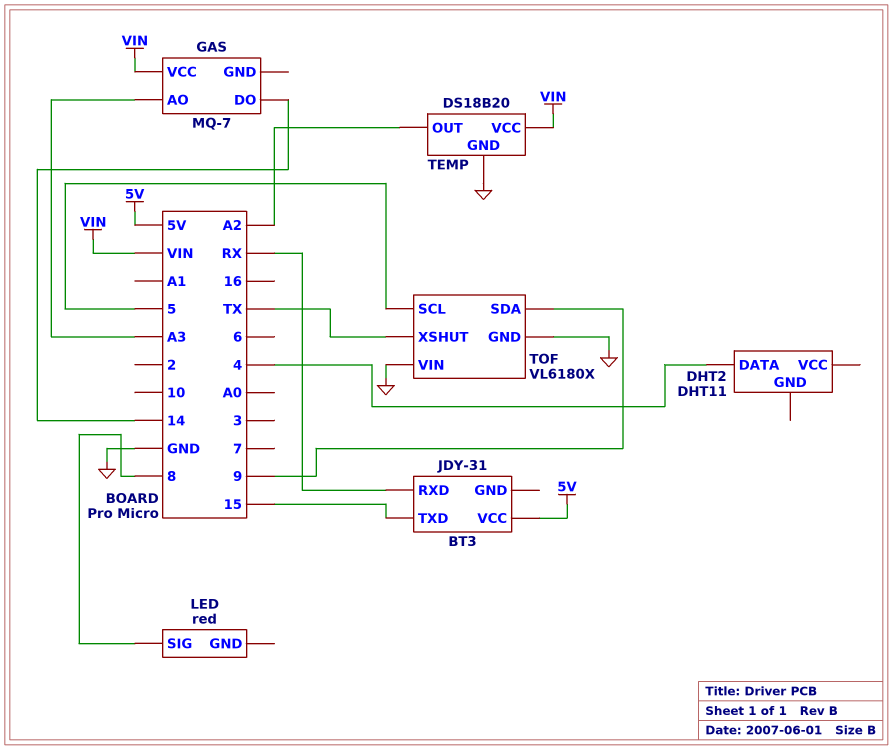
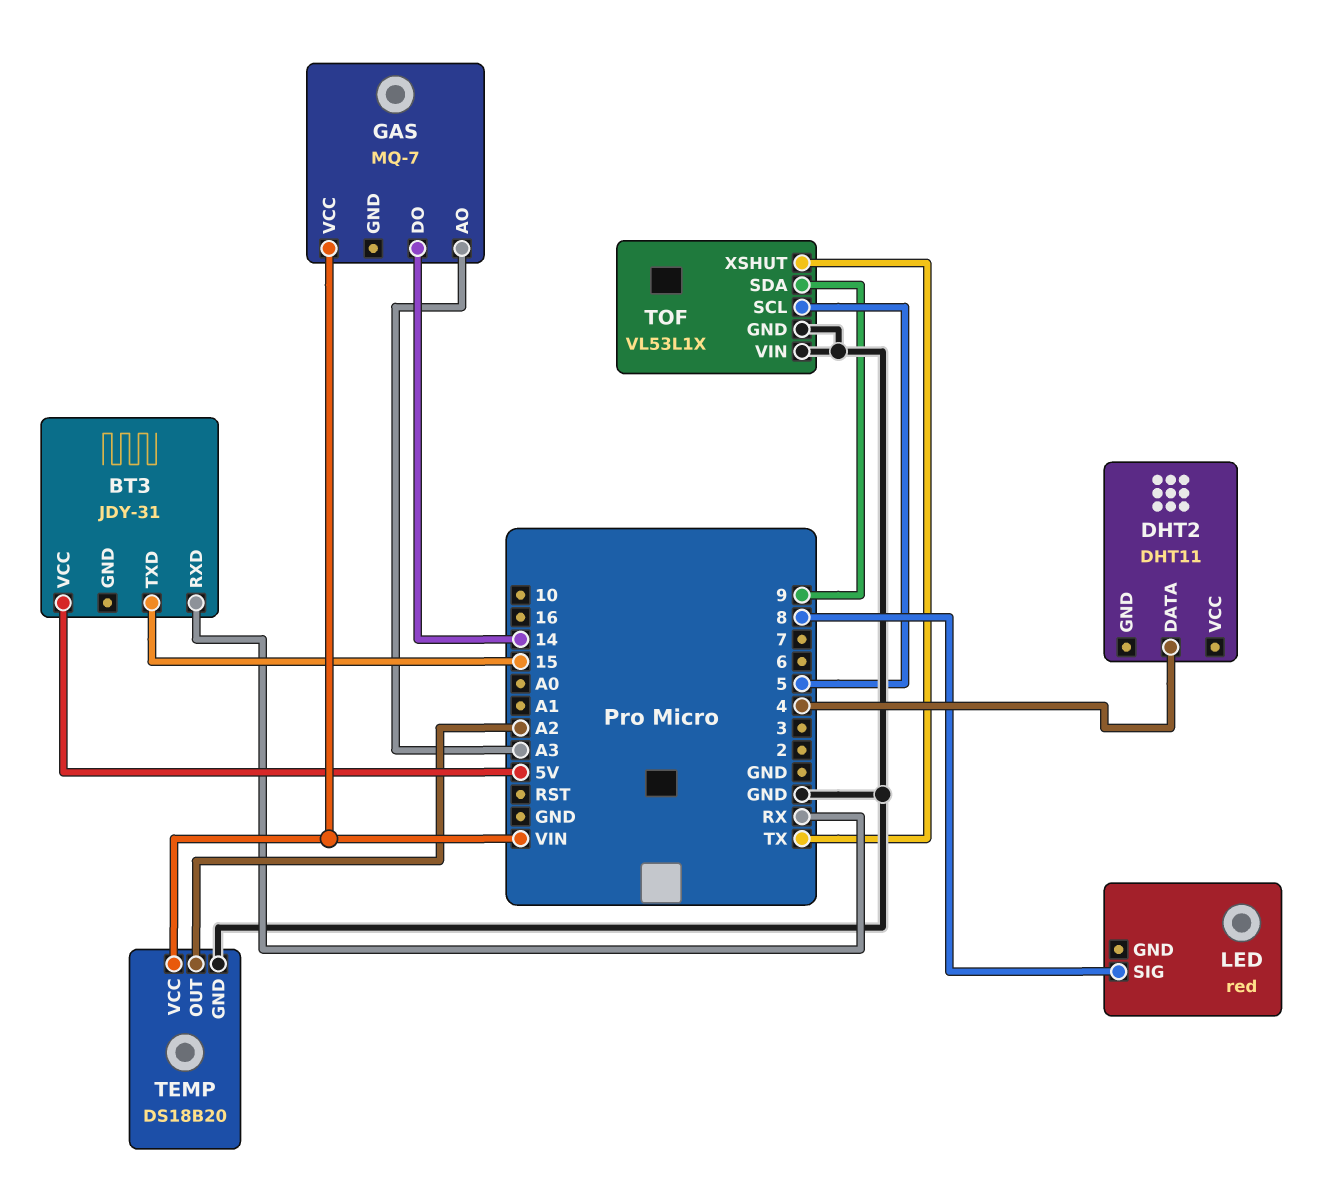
TOF: VL6180X -> VL53L1X

